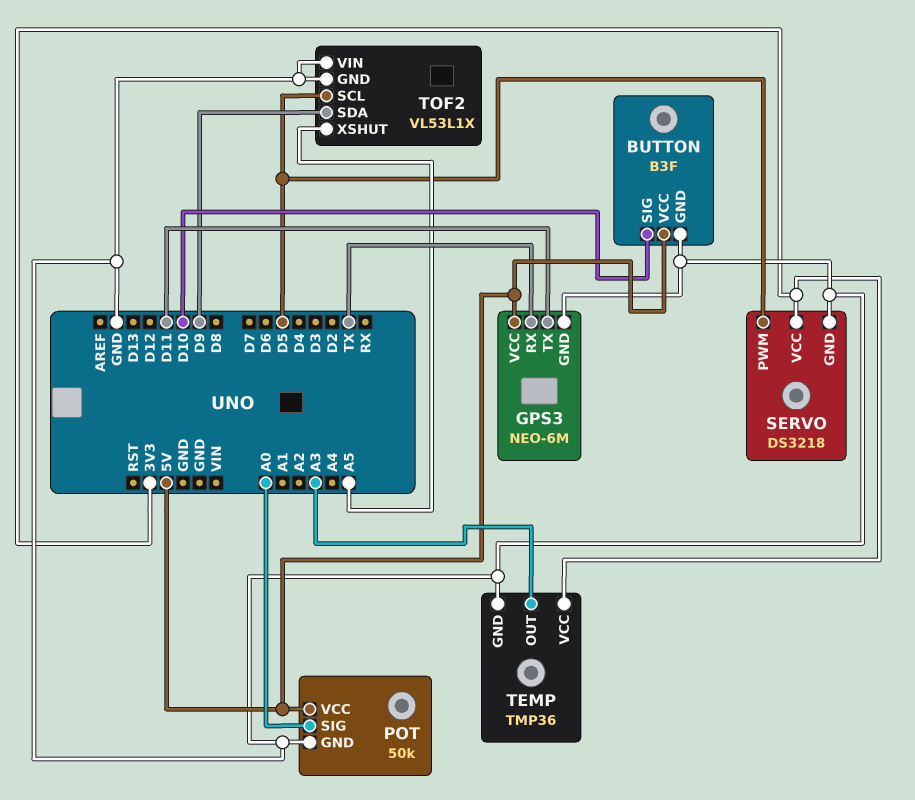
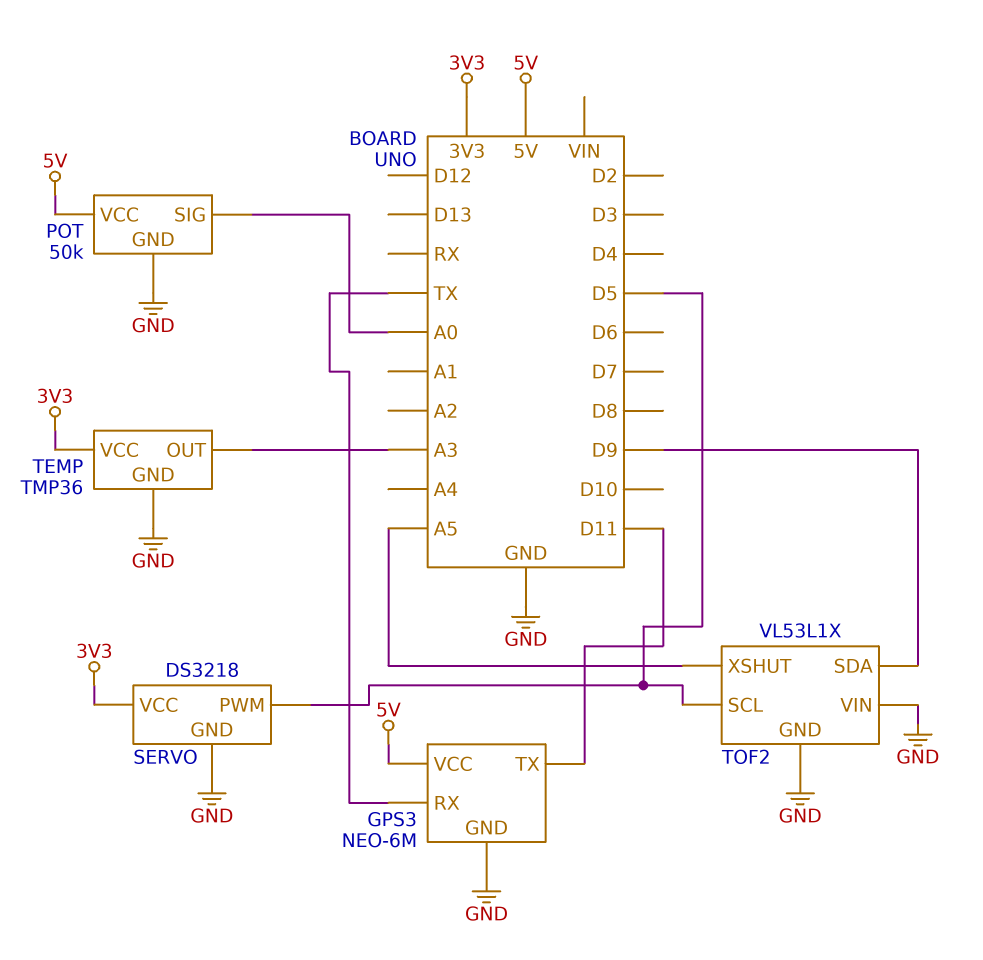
BUTTON: B3F -> none
BUTTON pin GND: GND -> none
BUTTON pin SIG: D10 -> none
BUTTON pin VCC: 5V -> none

